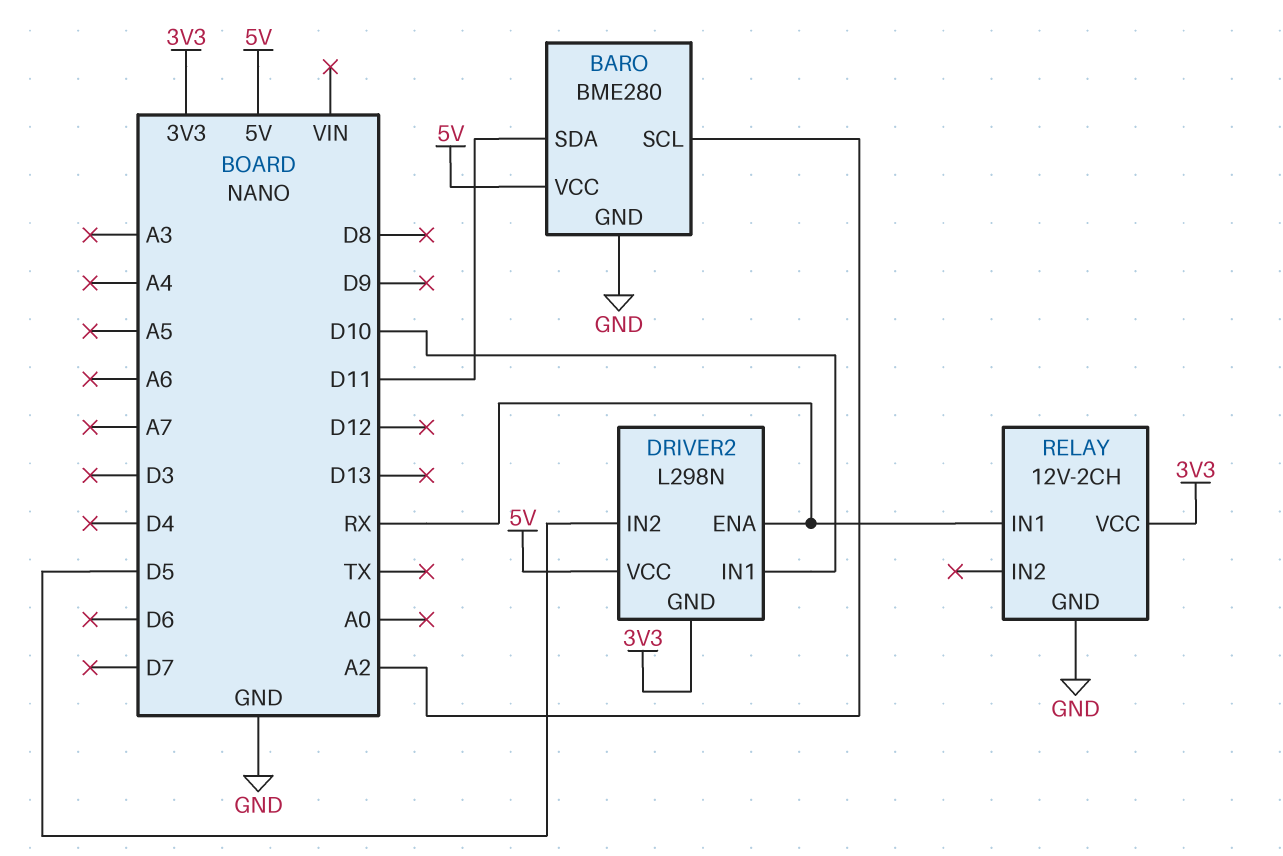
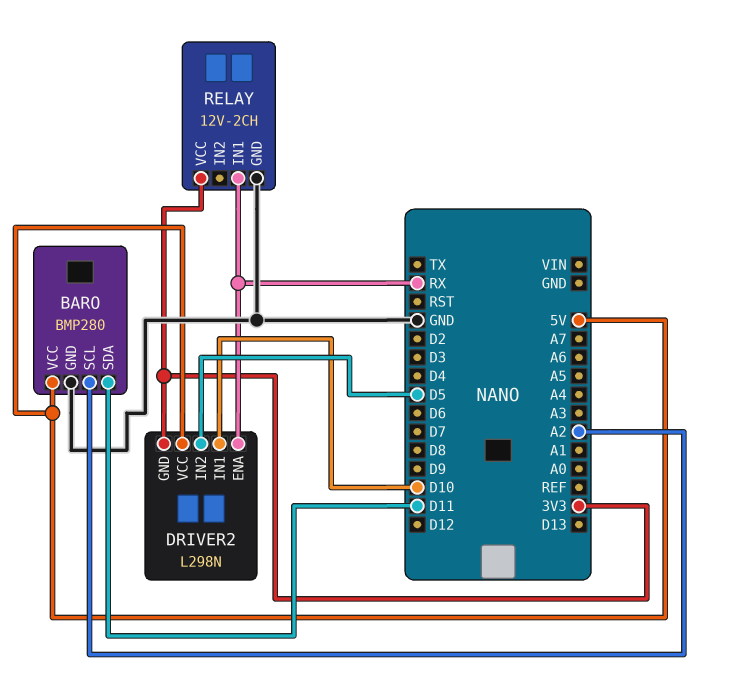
BARO: BME280 -> BMP280

